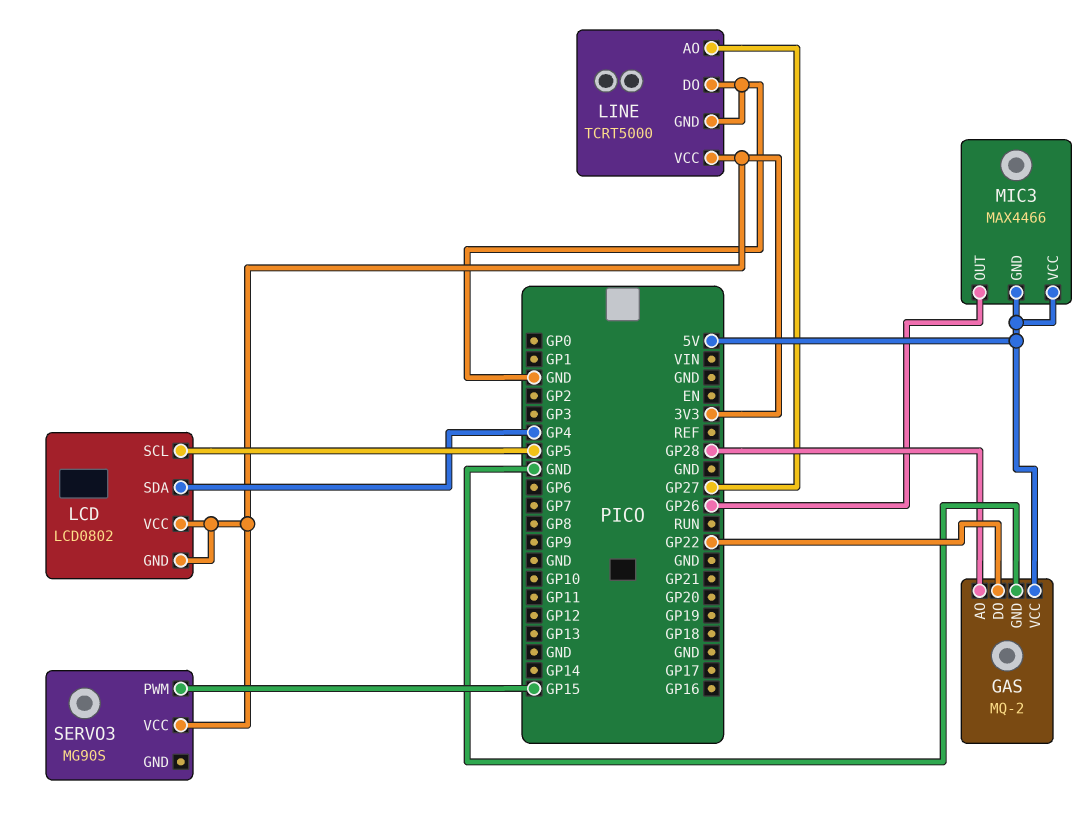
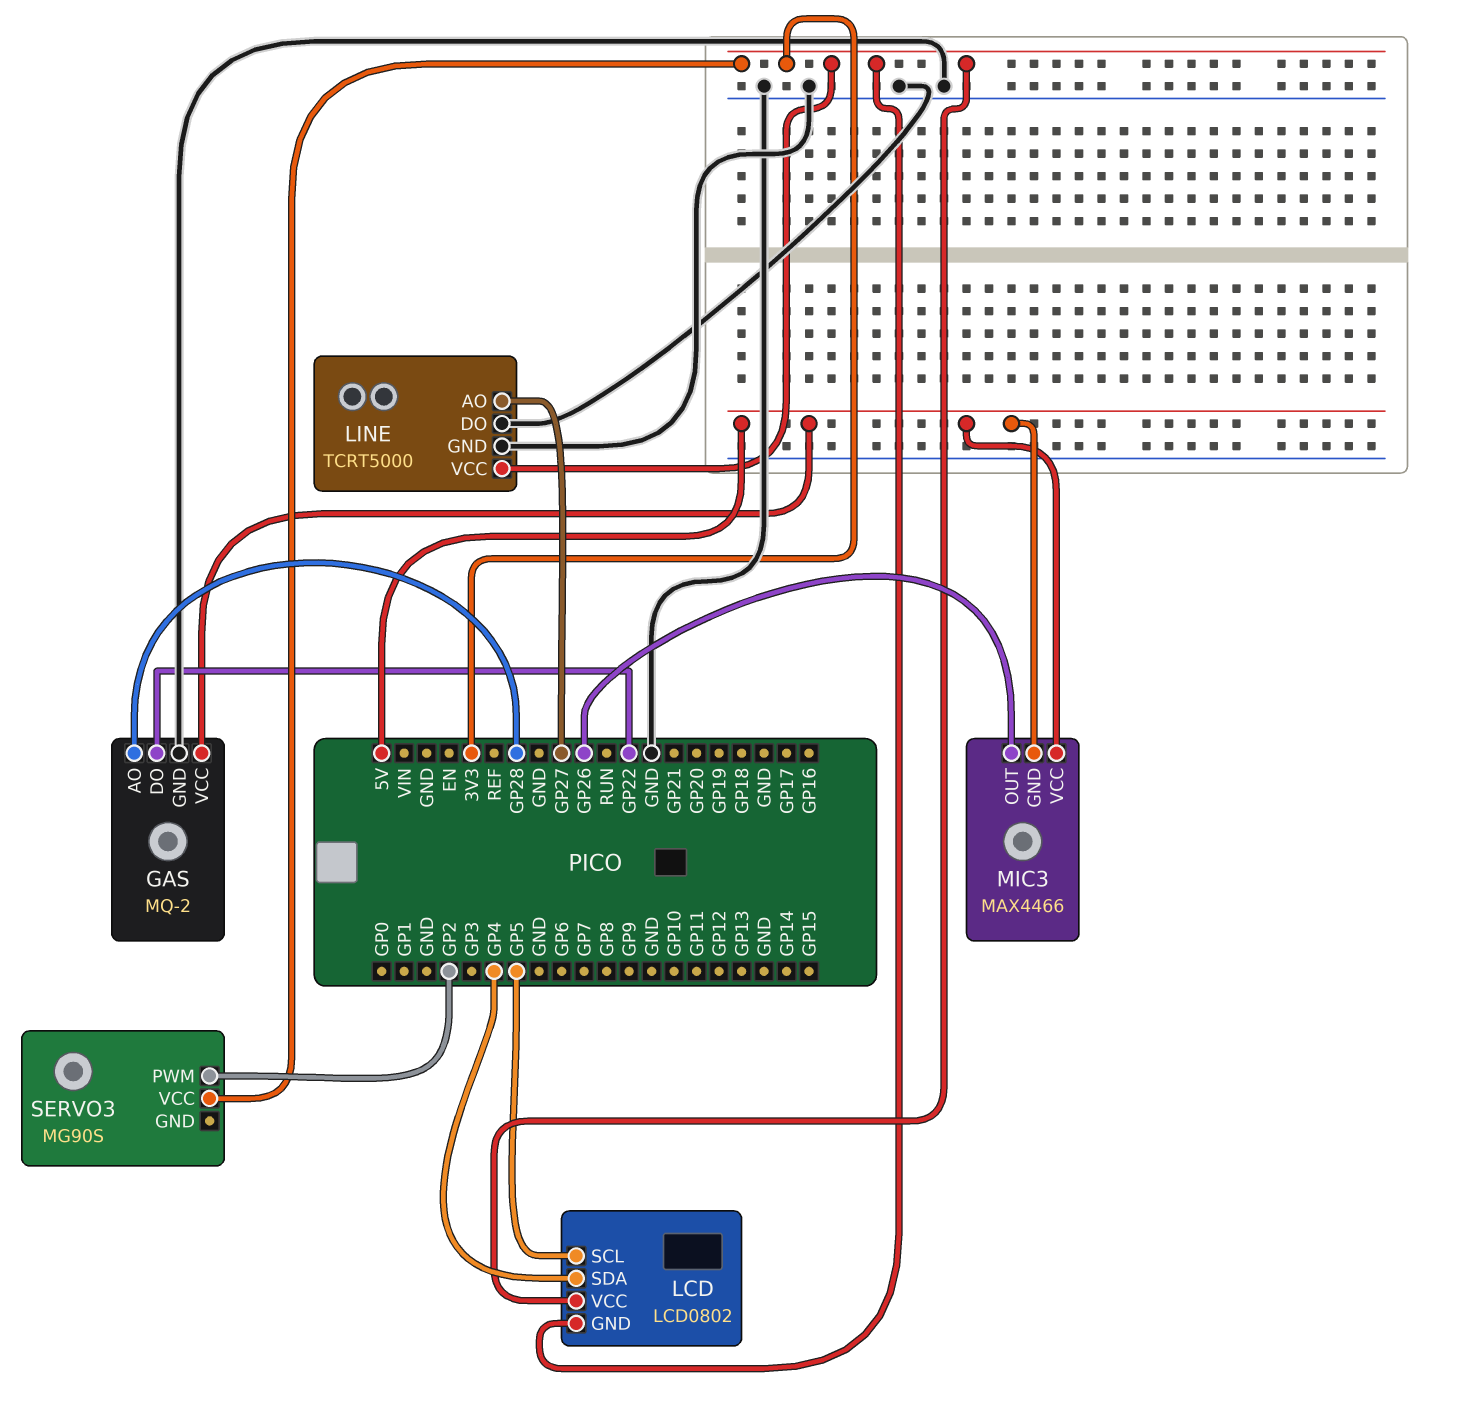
SERVO3 pin PWM: GP15 -> GP2

